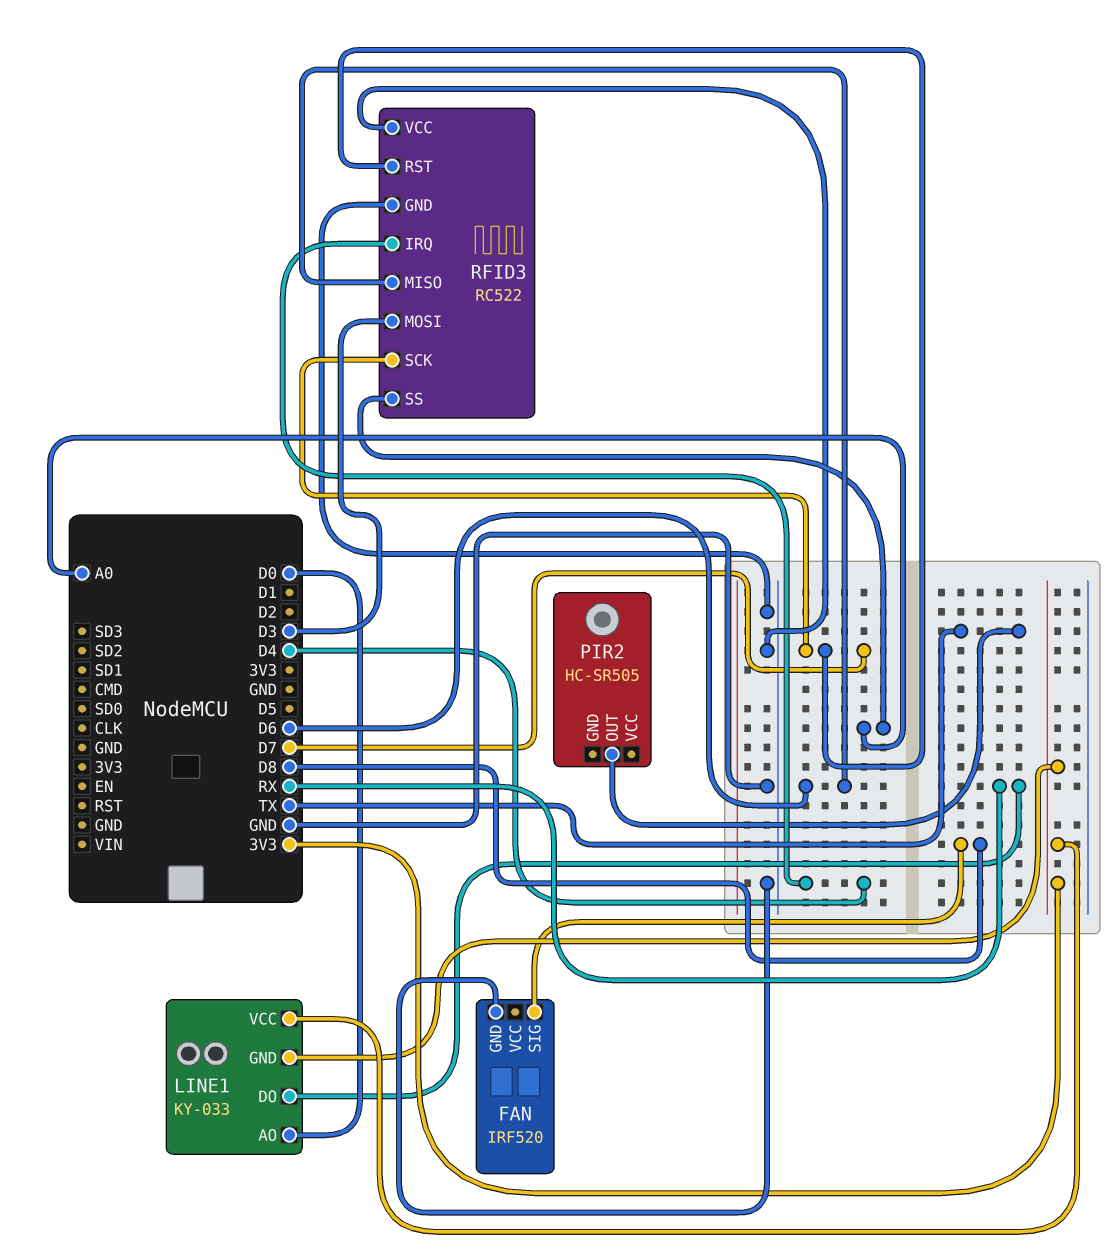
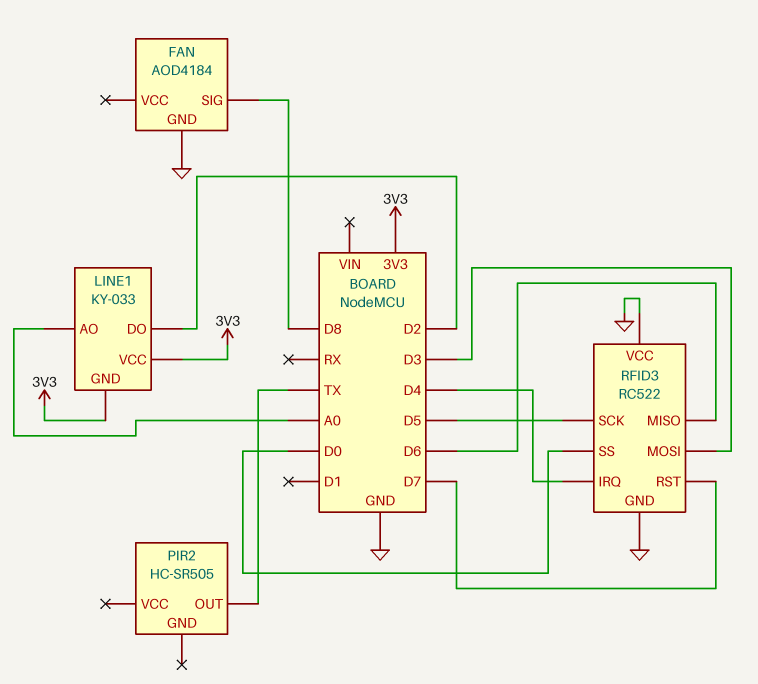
FAN: IRF520 -> AOD4184
LINE1 pin AO: D0 -> A0
LINE1 pin DO: RX -> D2
RFID3 pin SCK: D7 -> D5
RFID3 pin SS: A0 -> D0

